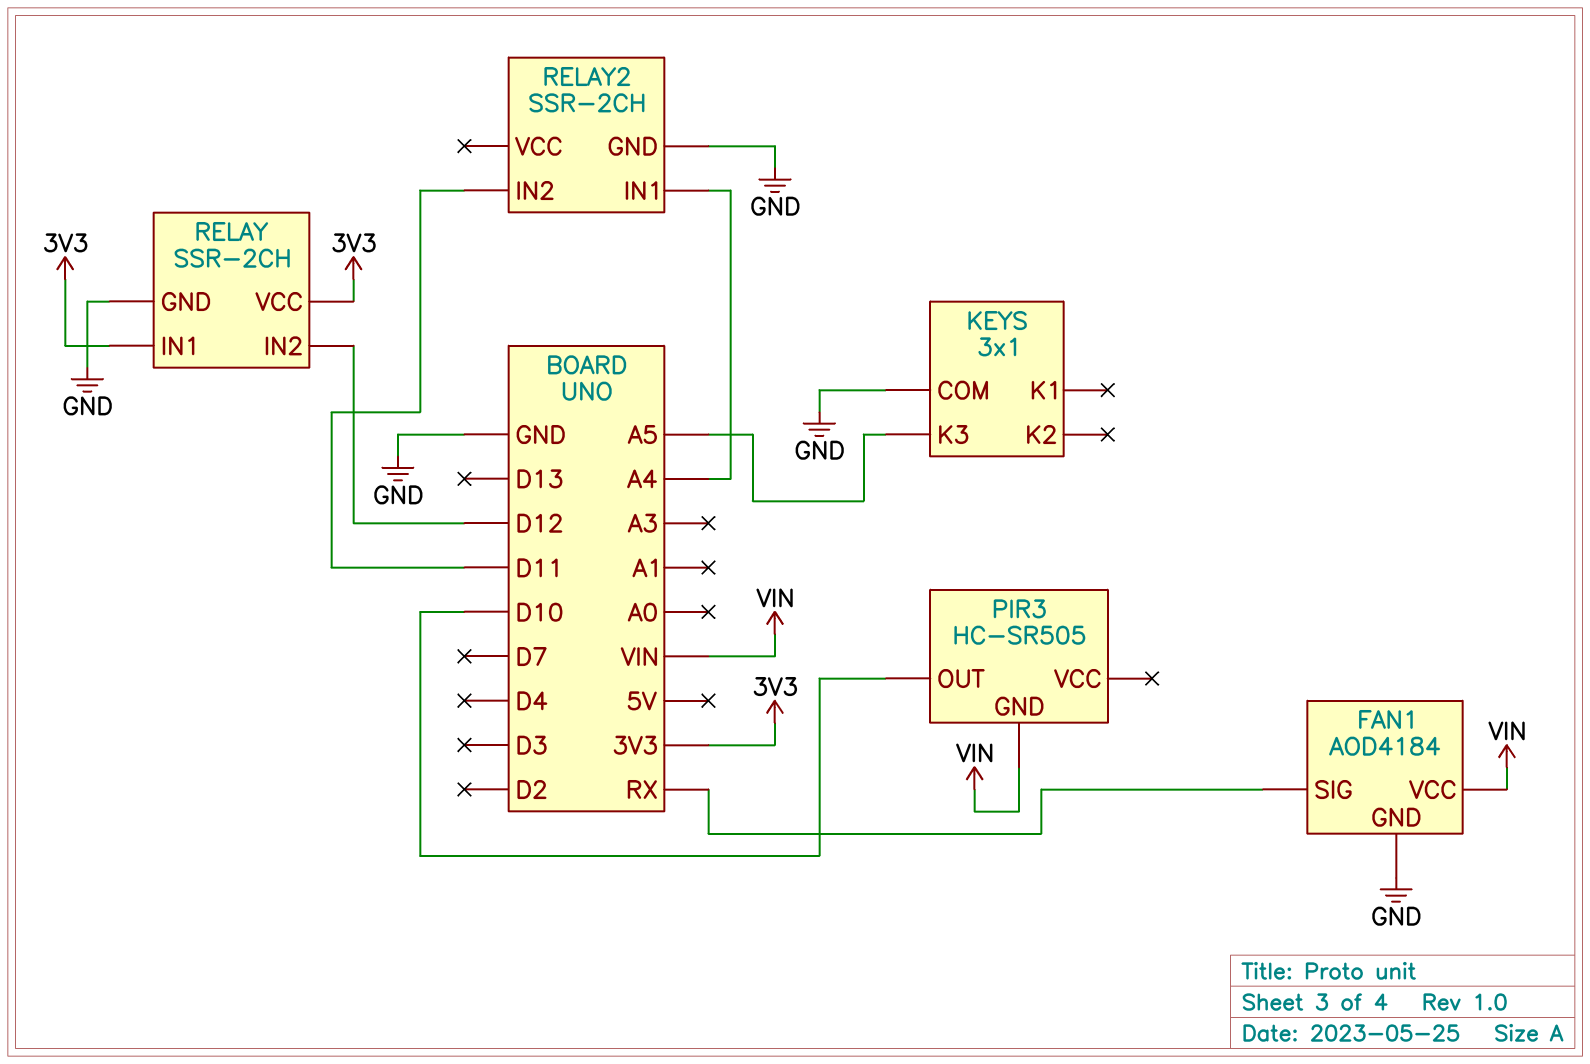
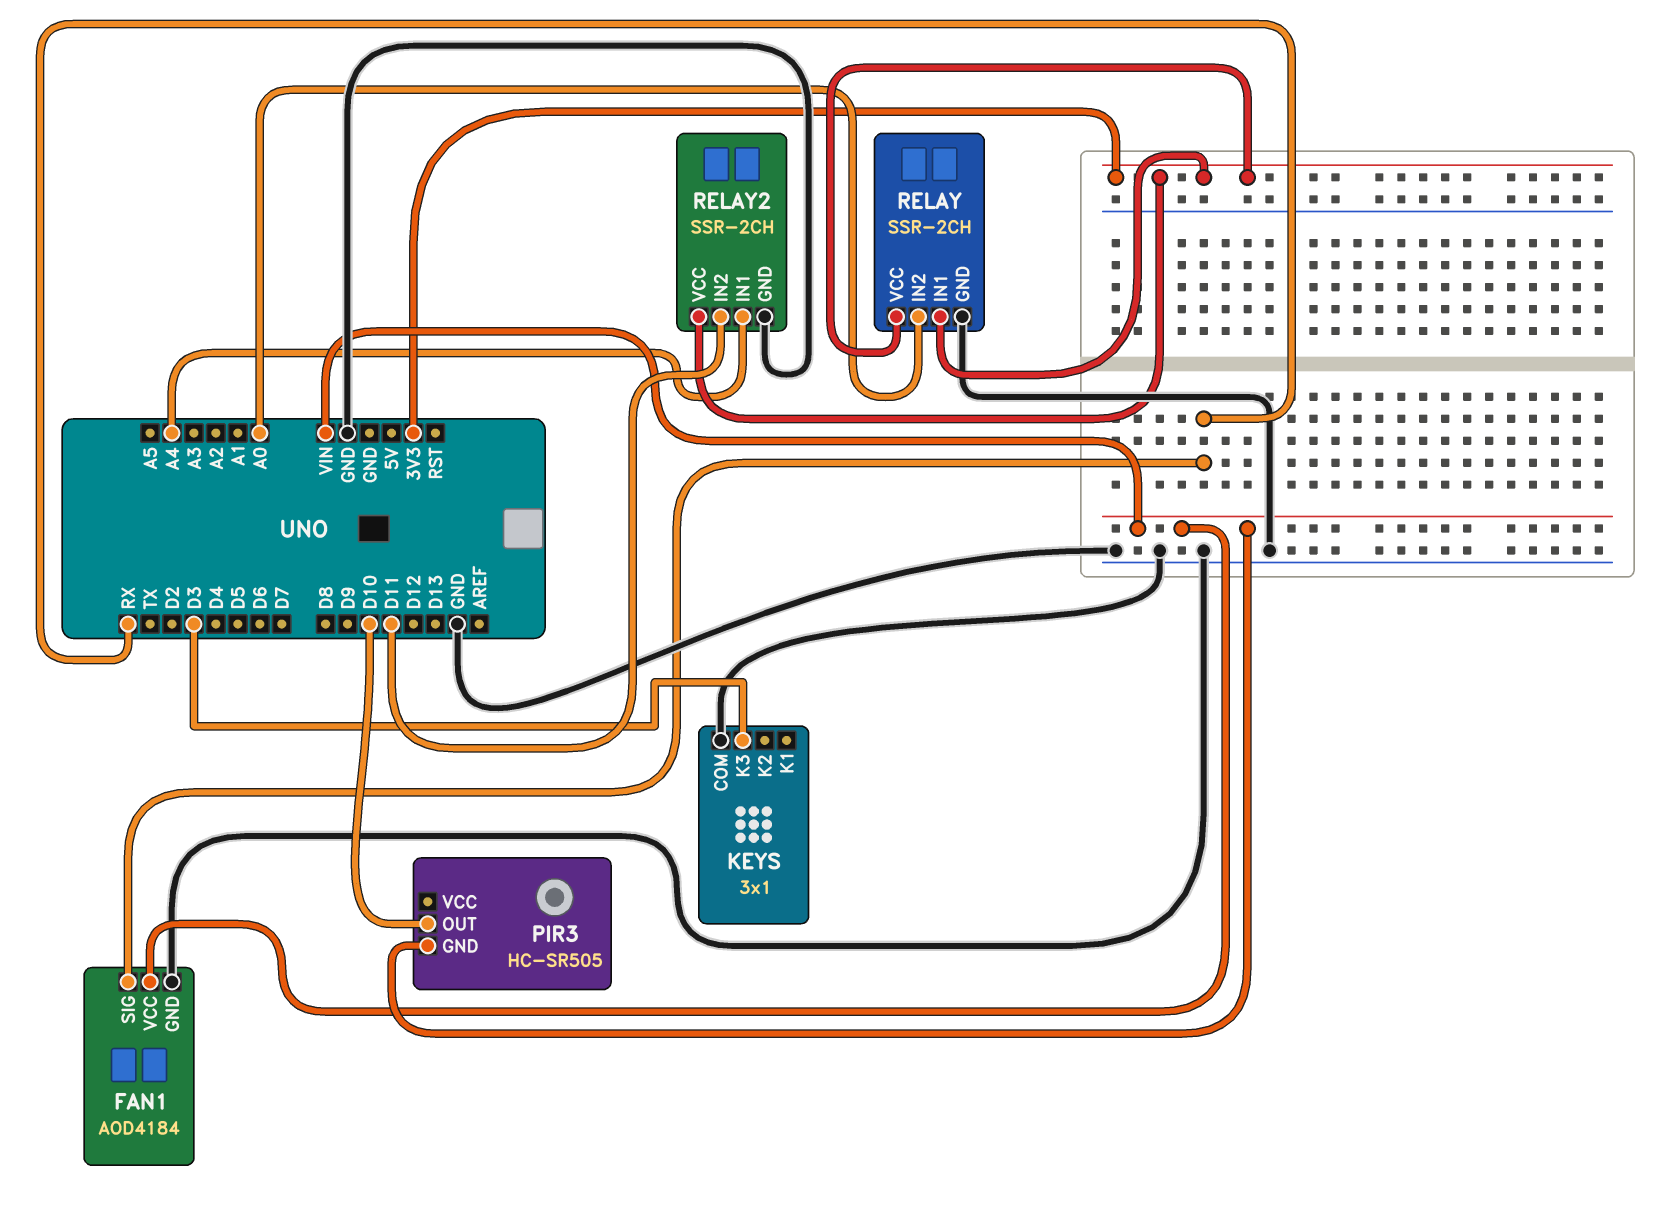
KEYS pin K3: A5 -> D3
RELAY pin IN2: D12 -> A0
RELAY2 pin VCC: none -> 3V3

